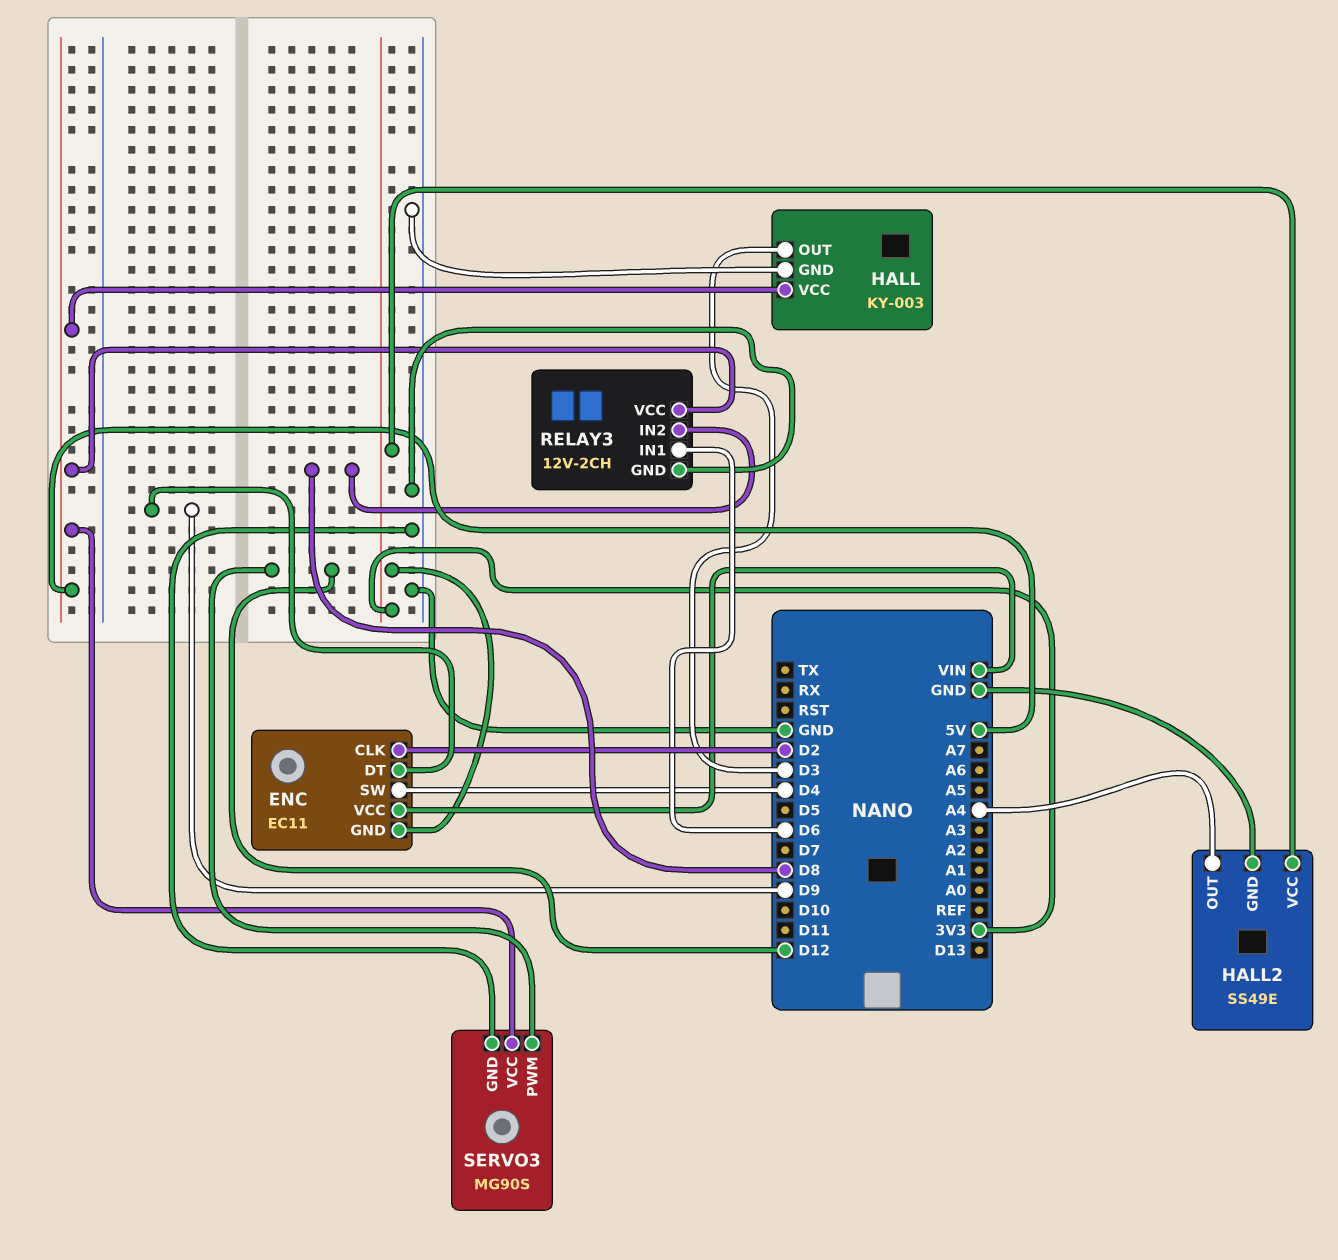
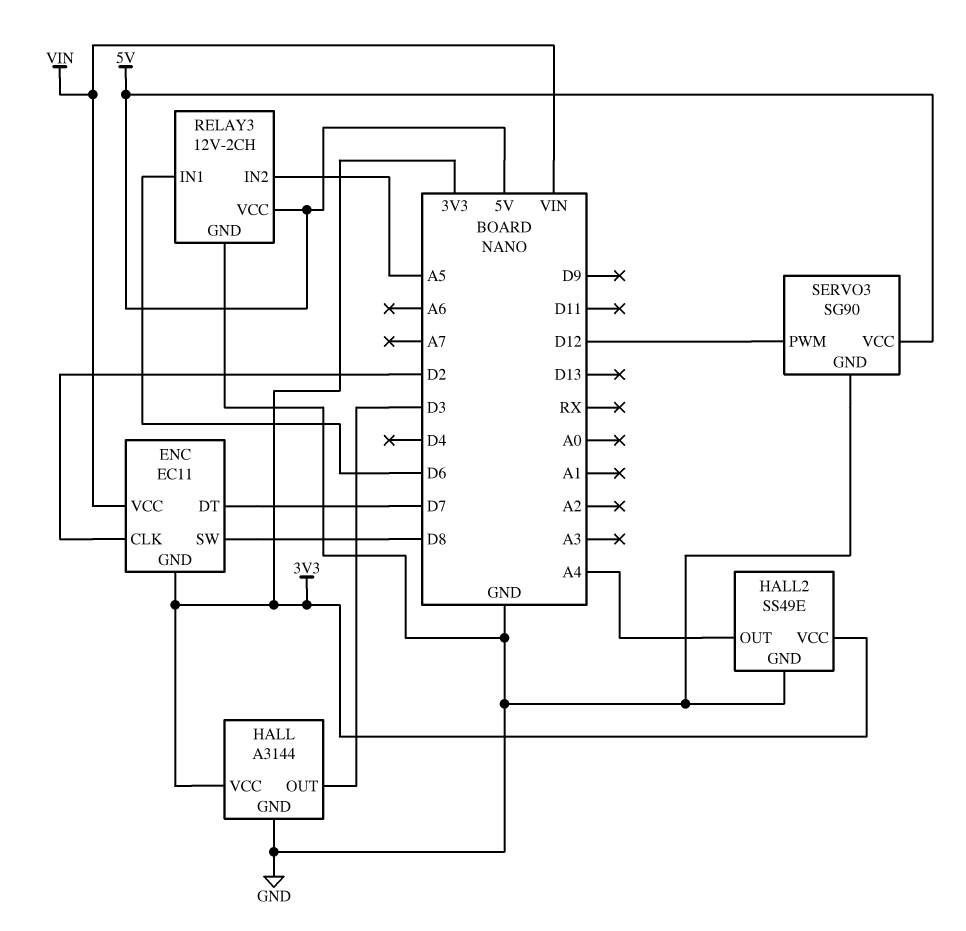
ENC pin DT: D9 -> D7
ENC pin SW: D4 -> D8
HALL: KY-003 -> A3144
HALL pin VCC: 5V -> 3V3
RELAY3 pin IN2: D8 -> A5
SERVO3: MG90S -> SG90

